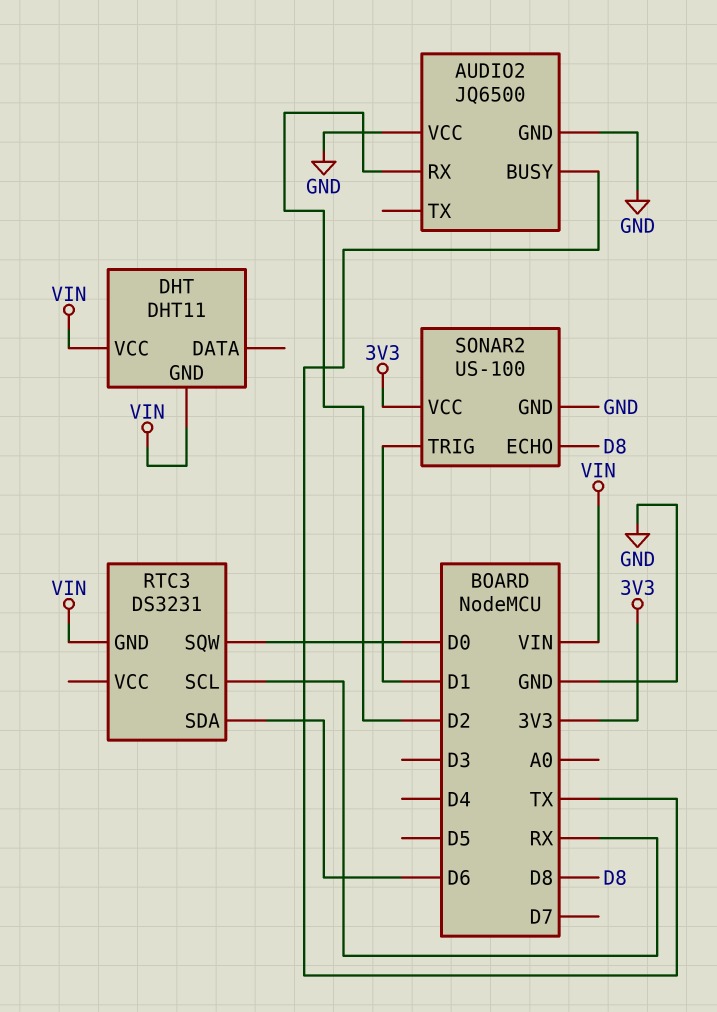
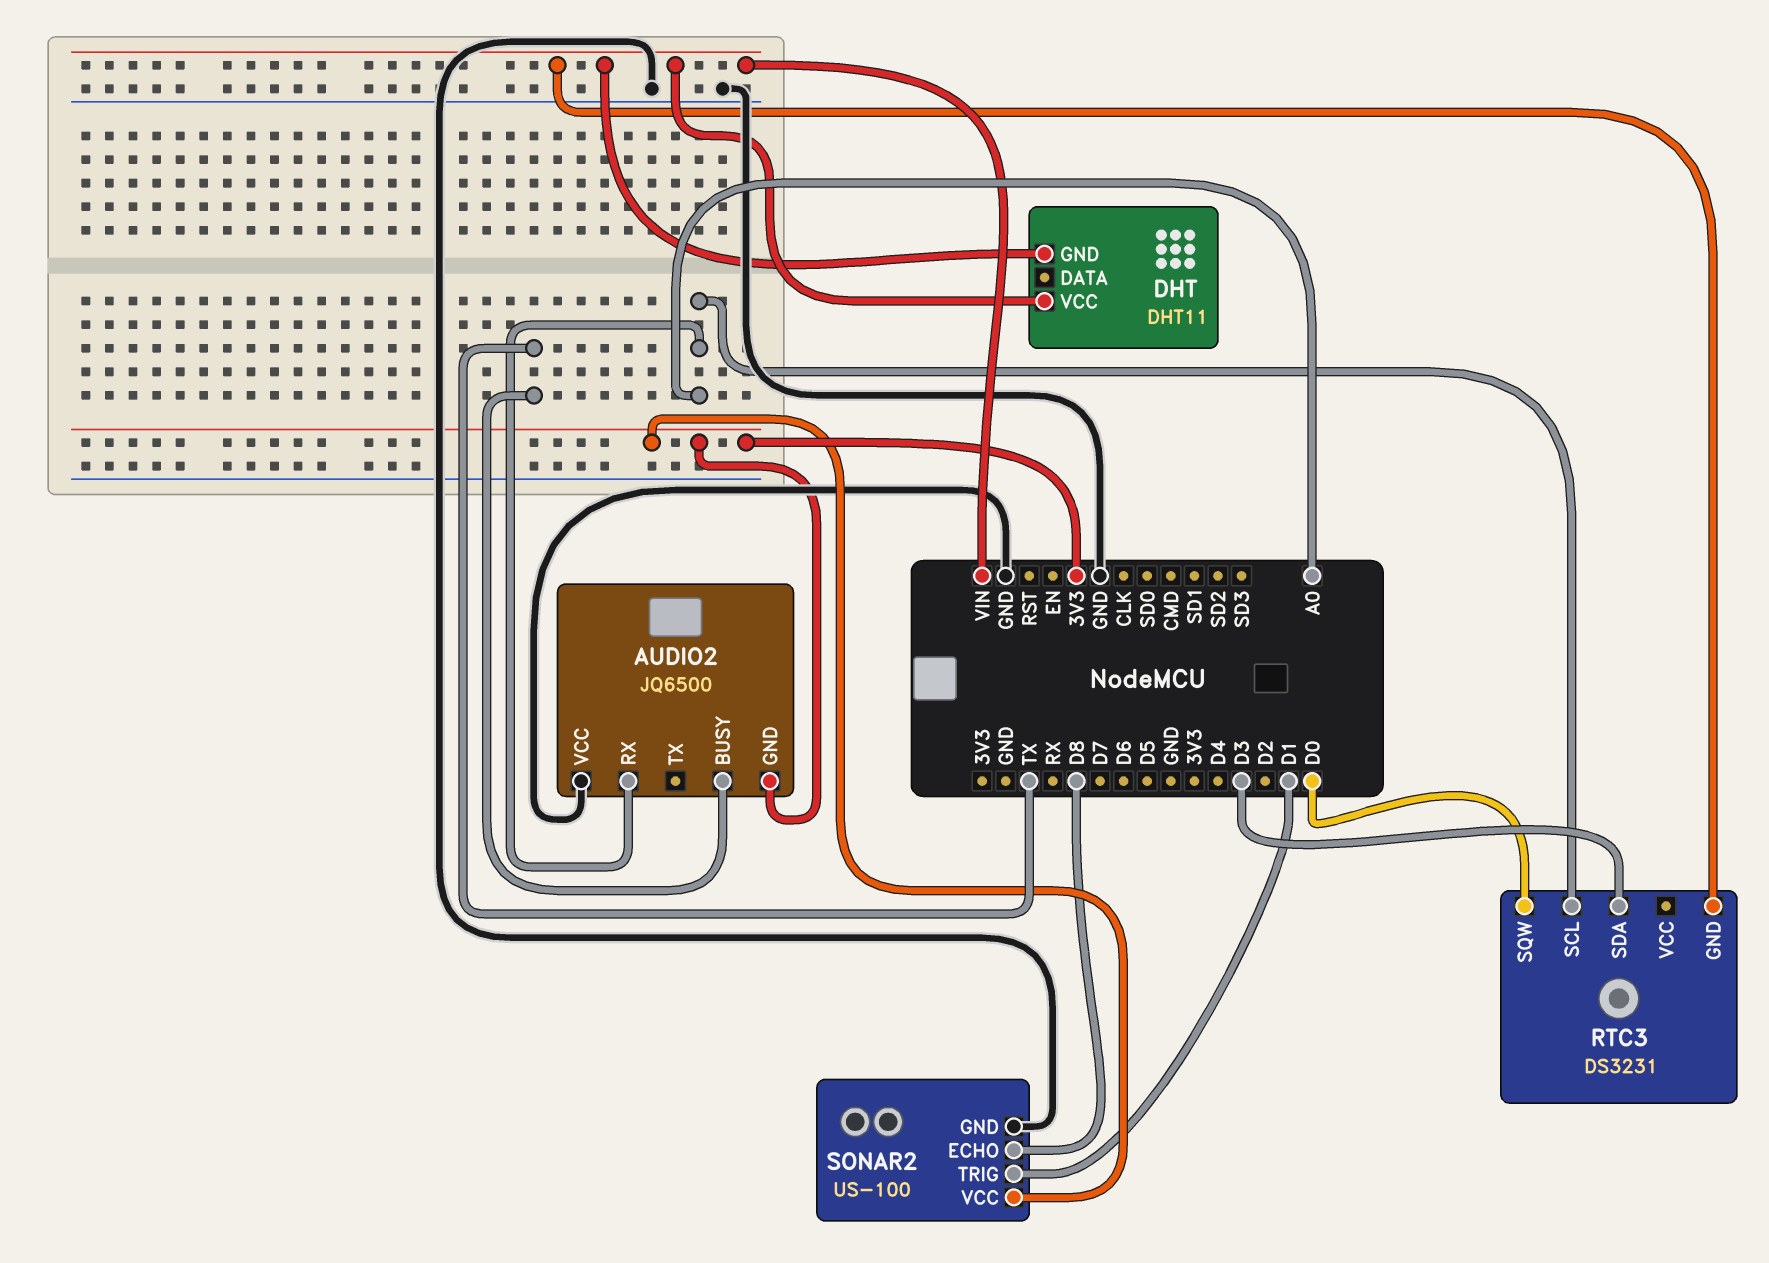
AUDIO2 pin GND: GND -> 3V3
AUDIO2 pin RX: D2 -> A0
RTC3 pin SCL: RX -> A0
RTC3 pin SDA: D6 -> D3

